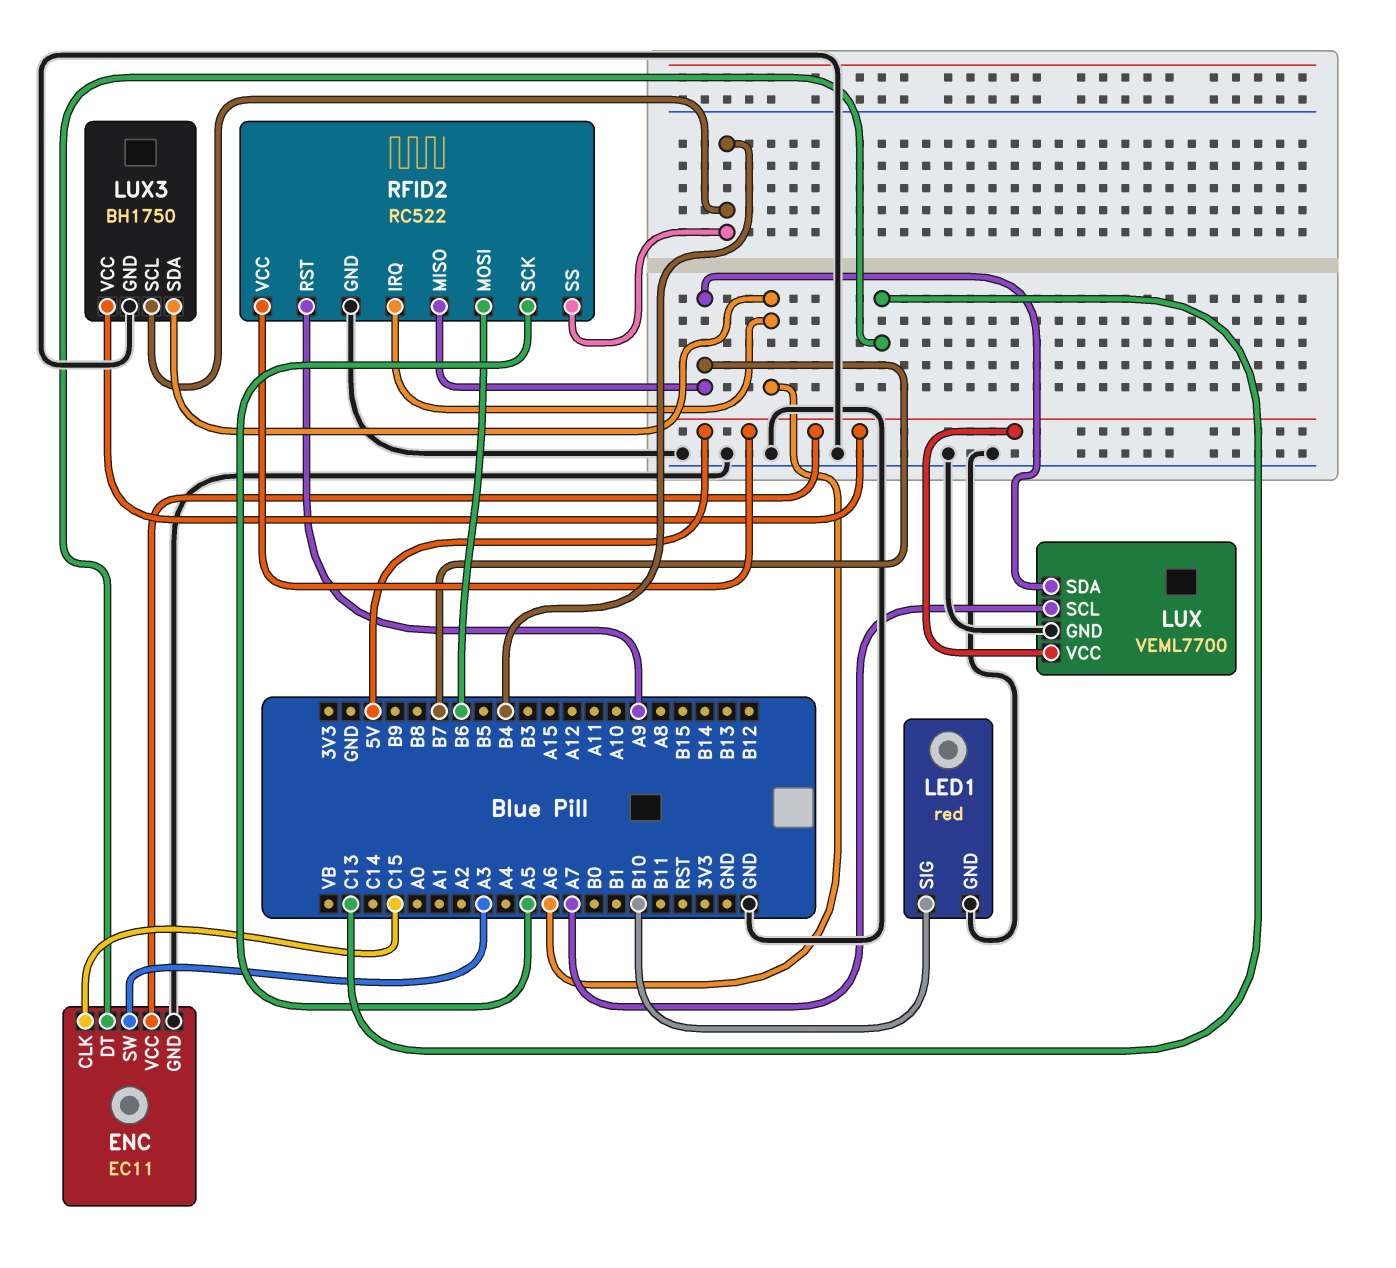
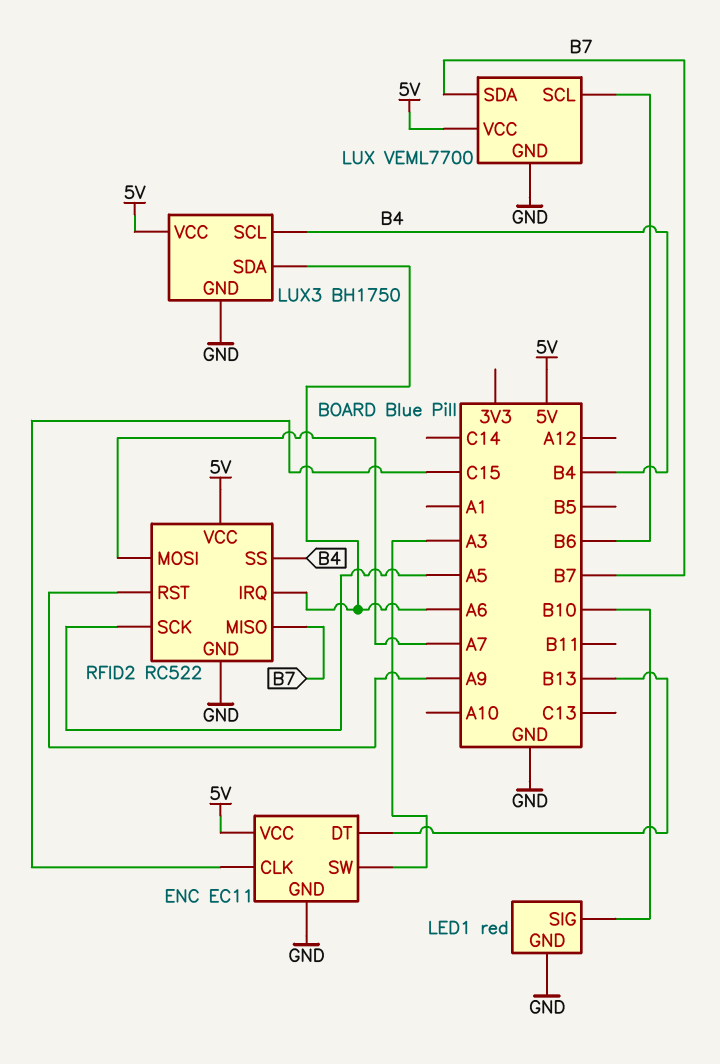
ENC pin DT: C13 -> B13
LUX pin SCL: A7 -> B6
RFID2 pin MOSI: B6 -> A7

